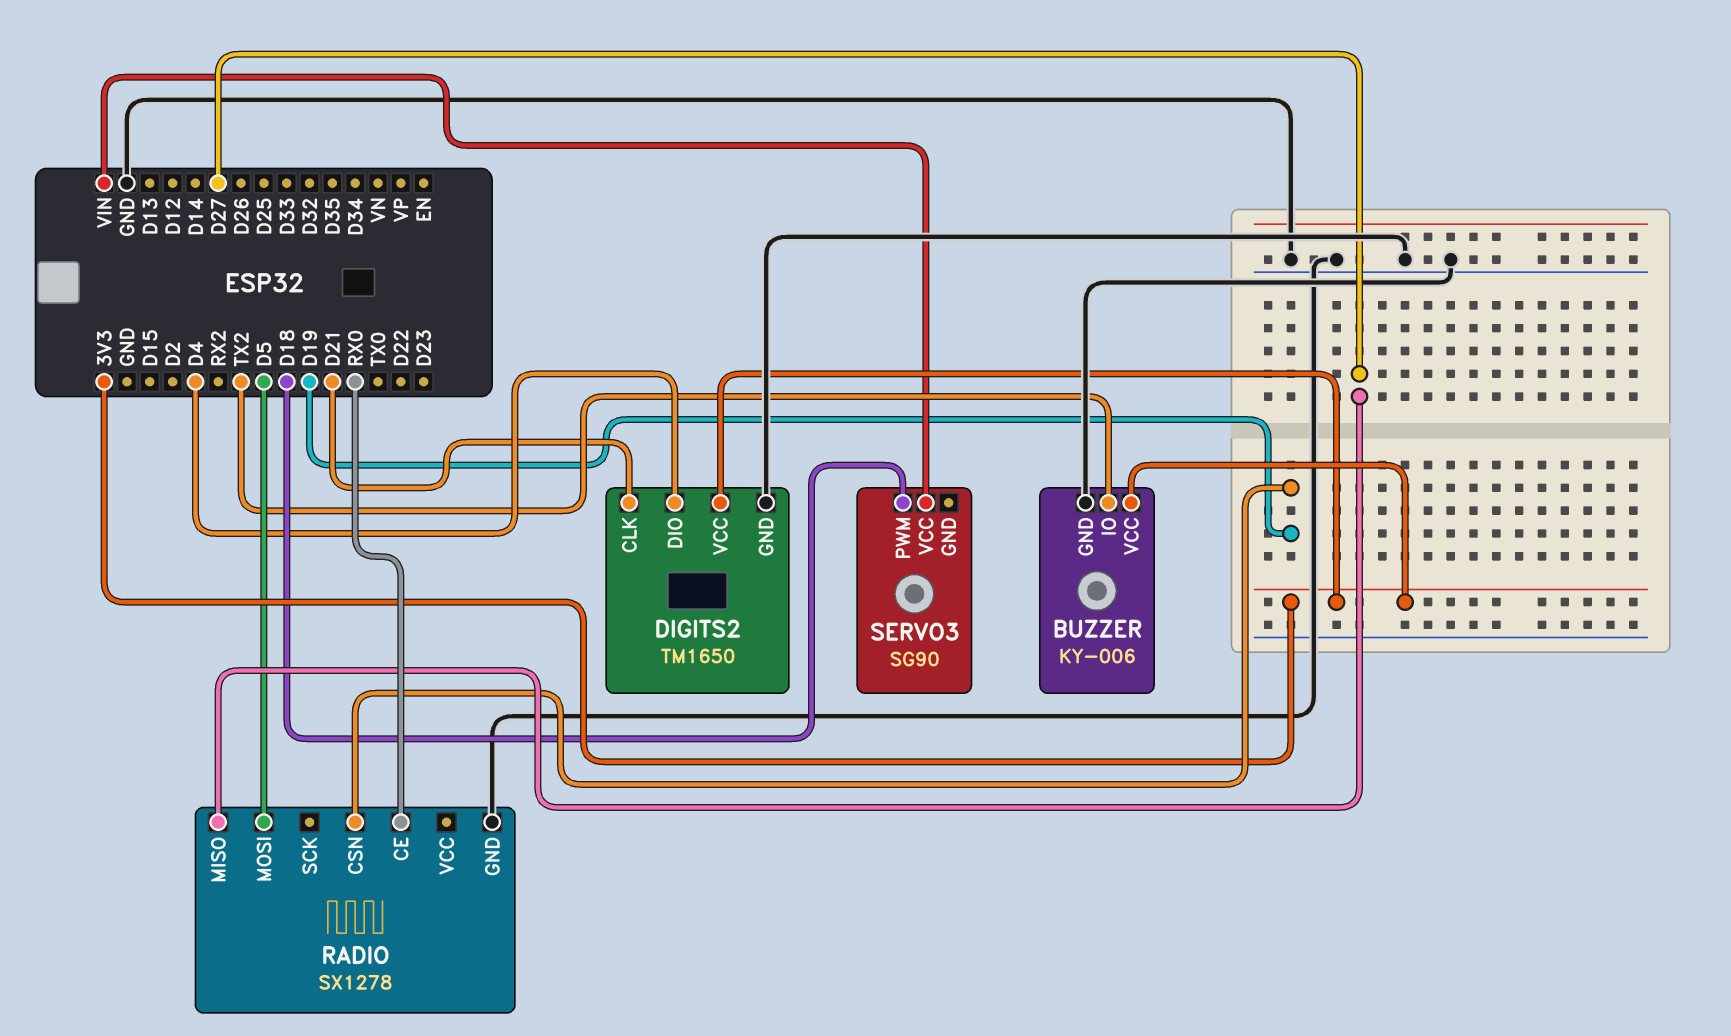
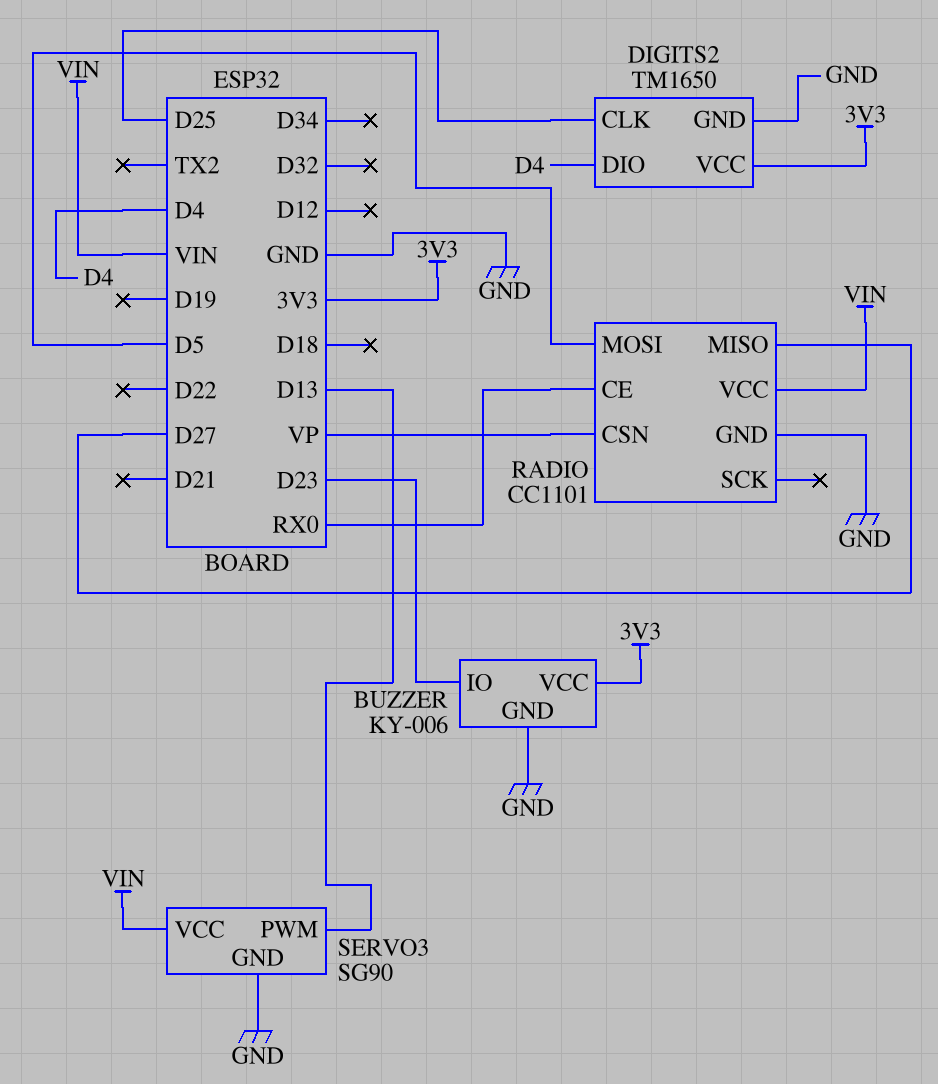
BUZZER pin IO: TX2 -> D23
DIGITS2 pin CLK: D21 -> D25
RADIO: SX1278 -> CC1101
RADIO pin CSN: D19 -> VP
RADIO pin VCC: none -> VIN
SERVO3 pin GND: none -> GND
SERVO3 pin PWM: D18 -> D13

